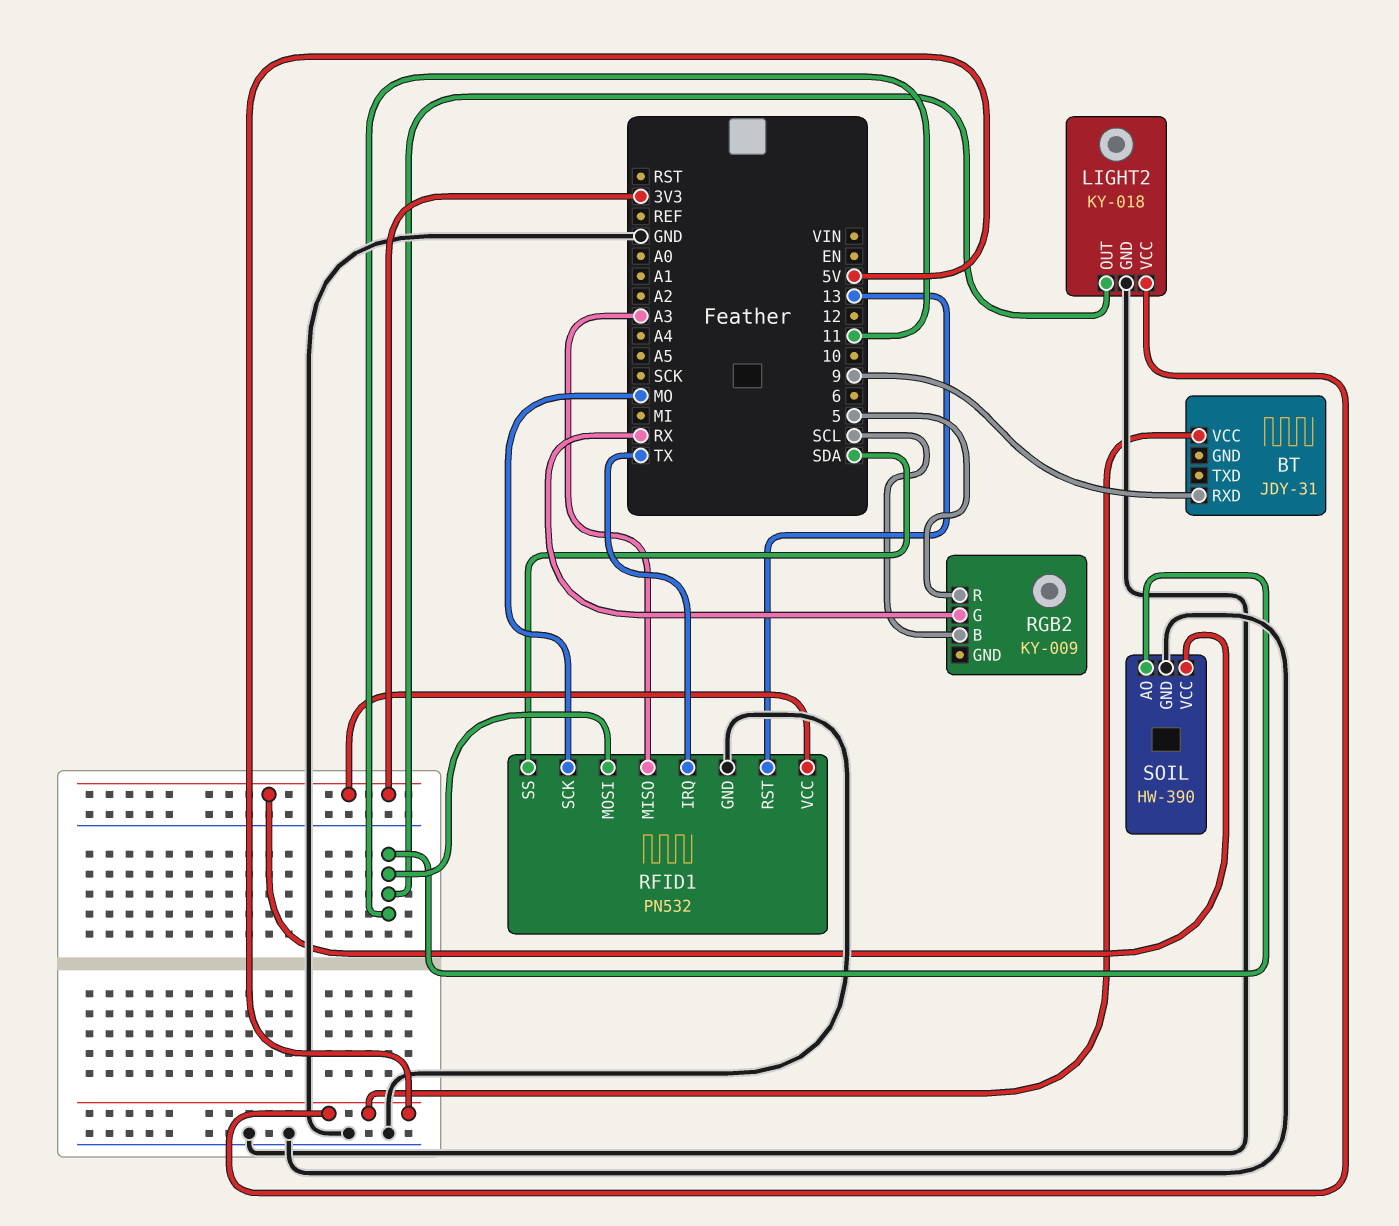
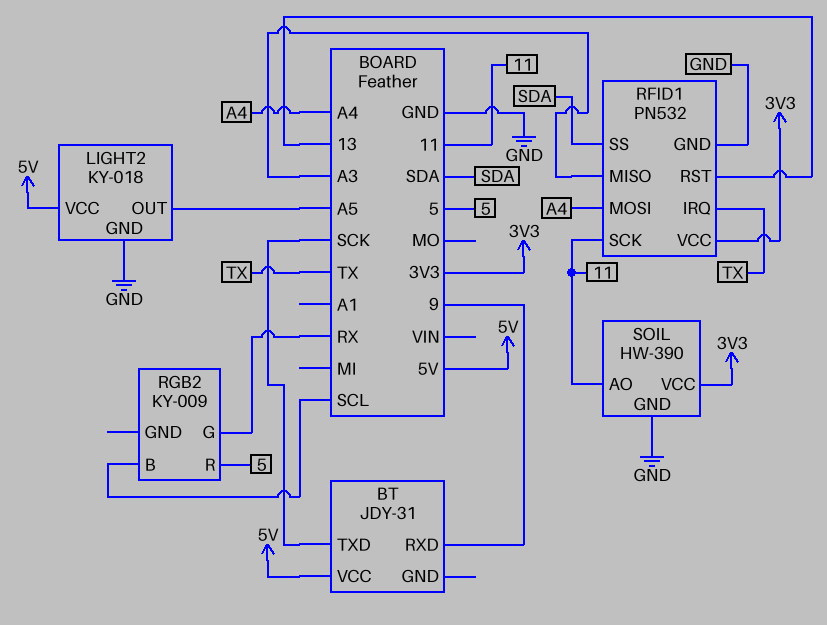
BT pin TXD: none -> SCK
LIGHT2 pin OUT: 11 -> A5
RFID1 pin MOSI: 11 -> A4
RFID1 pin SCK: MO -> 11

